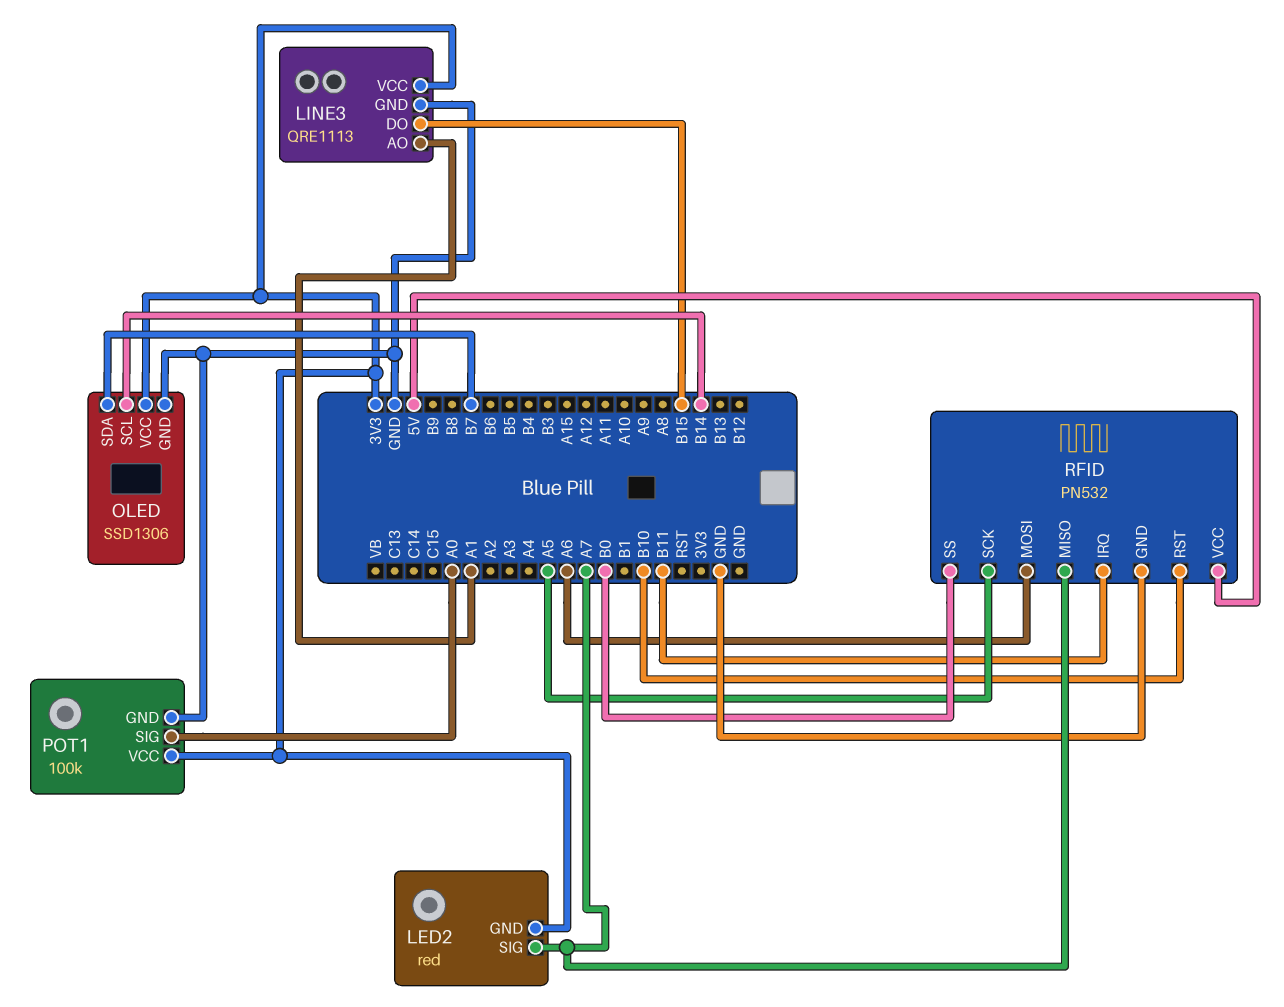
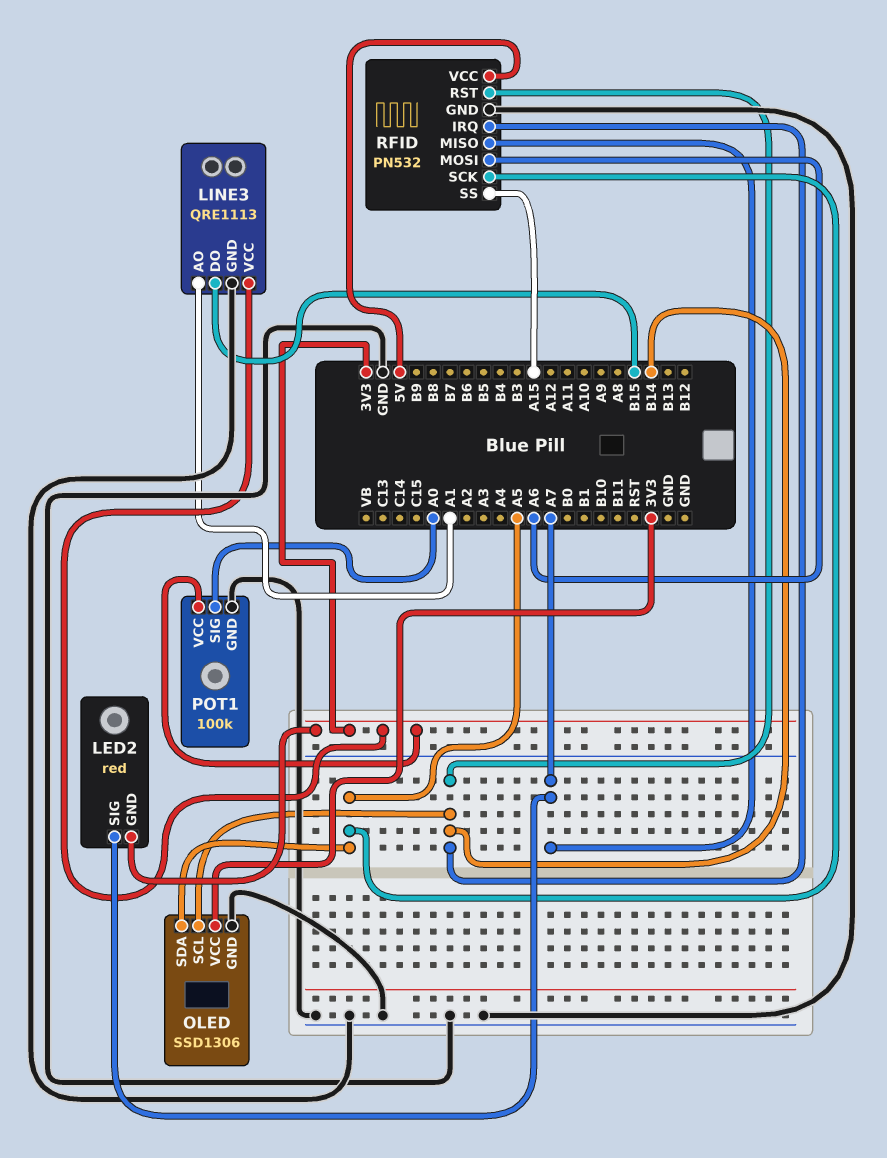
OLED pin SDA: B7 -> A5
RFID pin IRQ: B11 -> B14
RFID pin RST: B10 -> B14
RFID pin SS: B0 -> A15

